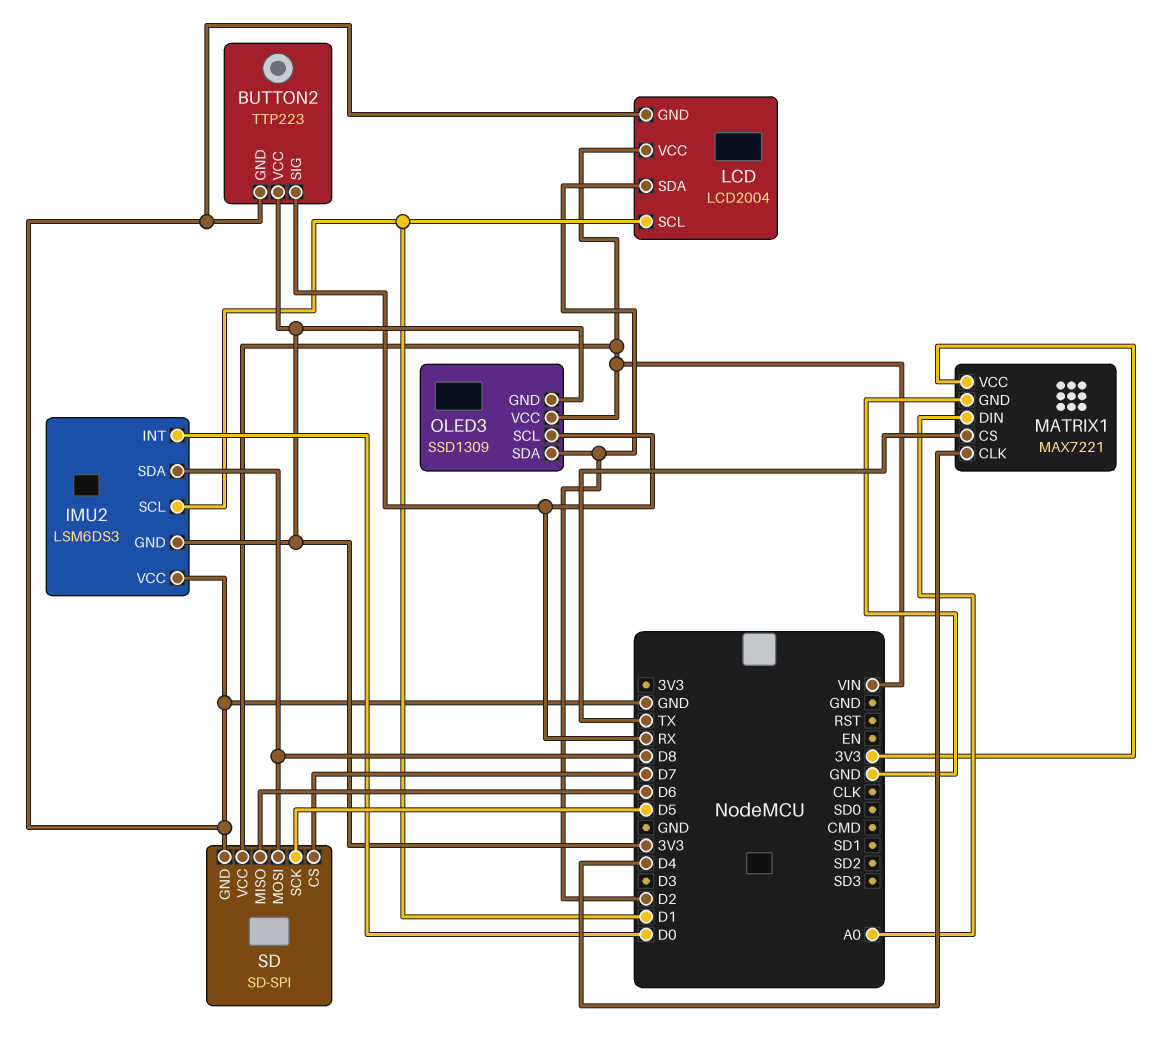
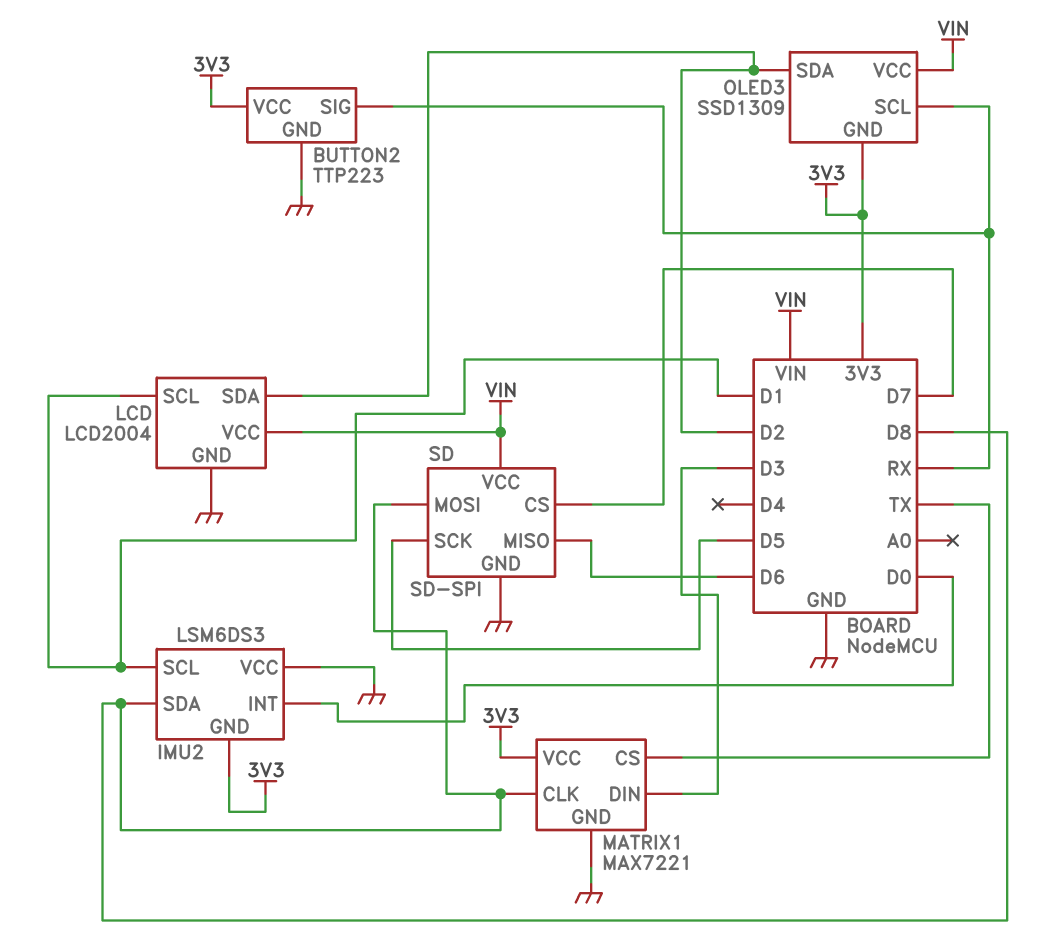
MATRIX1 pin CLK: D4 -> D8
MATRIX1 pin DIN: A0 -> D3

